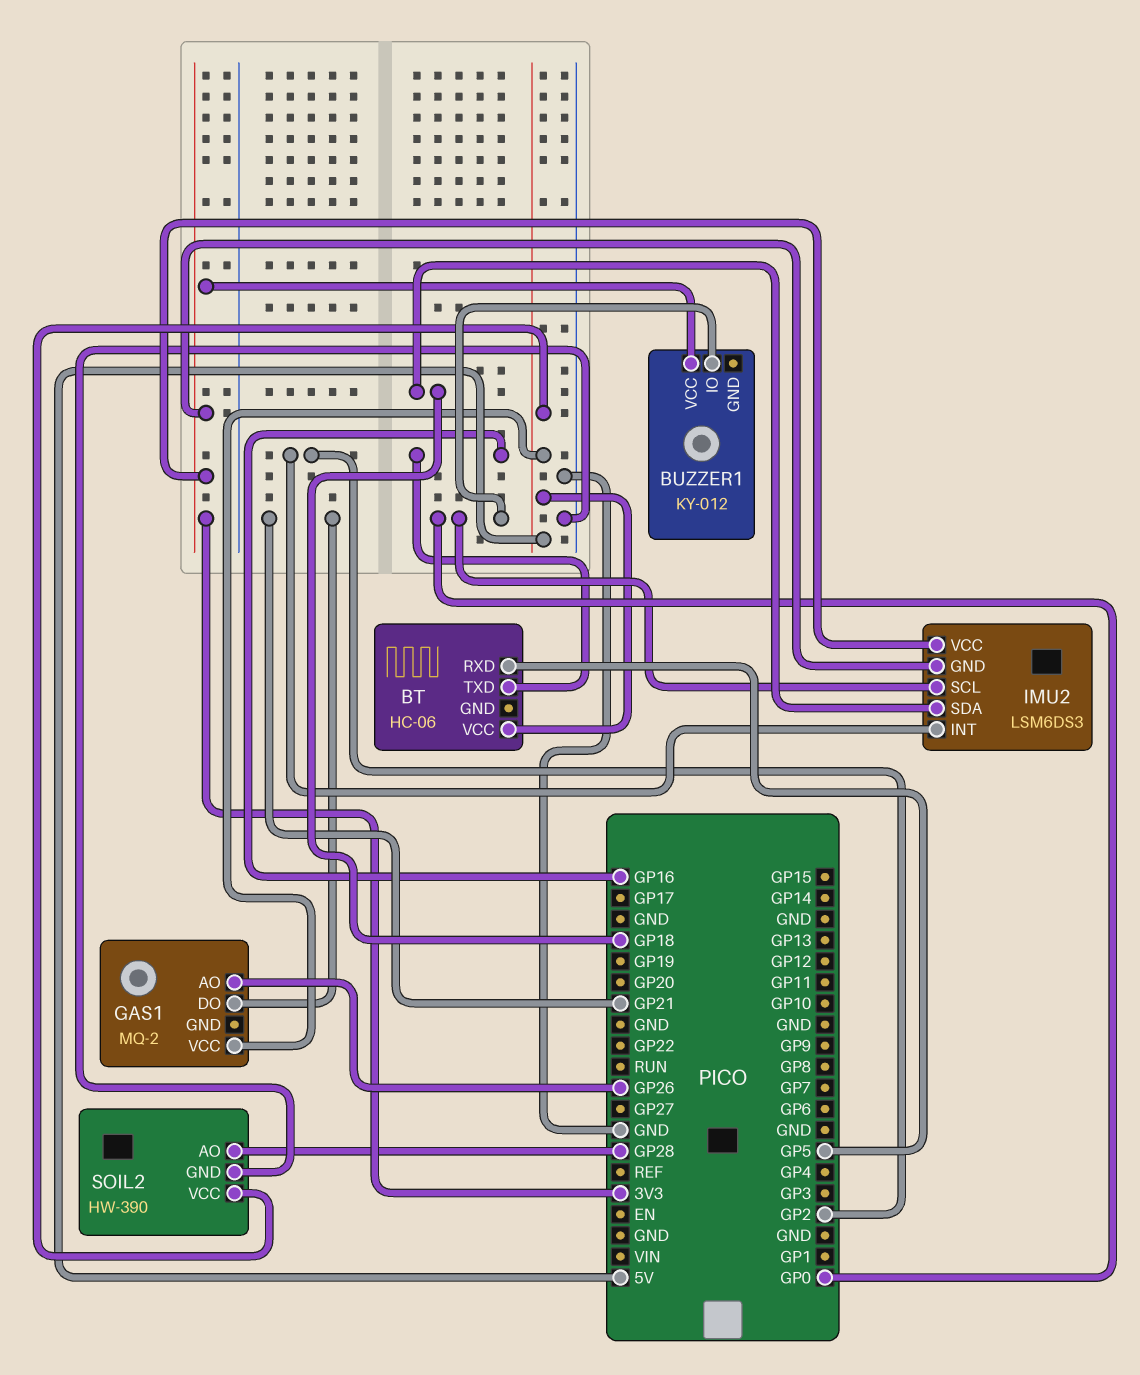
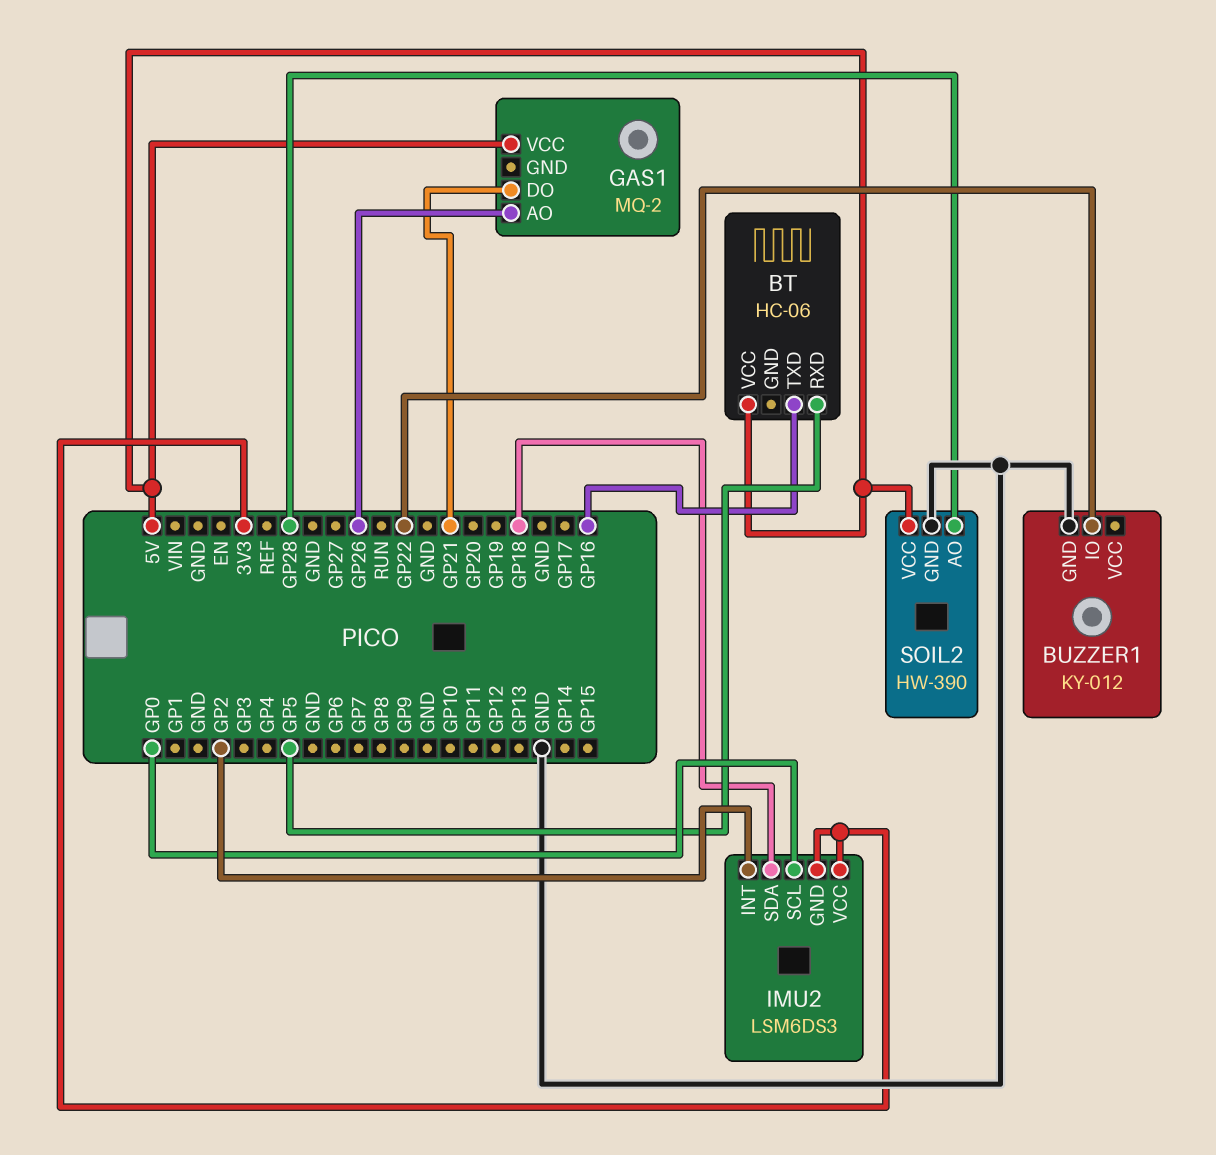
BUZZER1 pin GND: none -> GND
BUZZER1 pin IO: GP0 -> GP22
BUZZER1 pin VCC: 3V3 -> none

